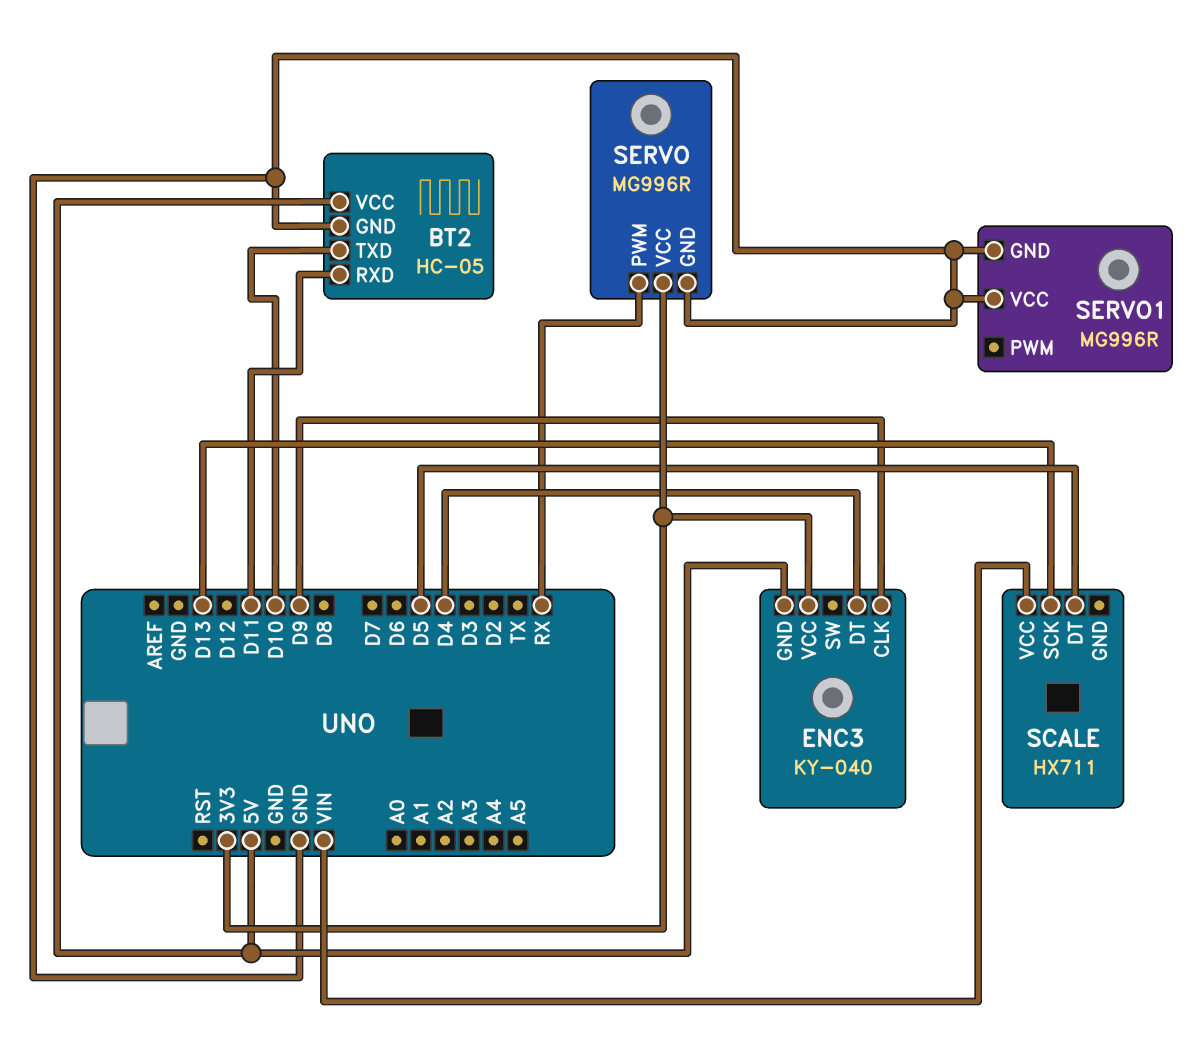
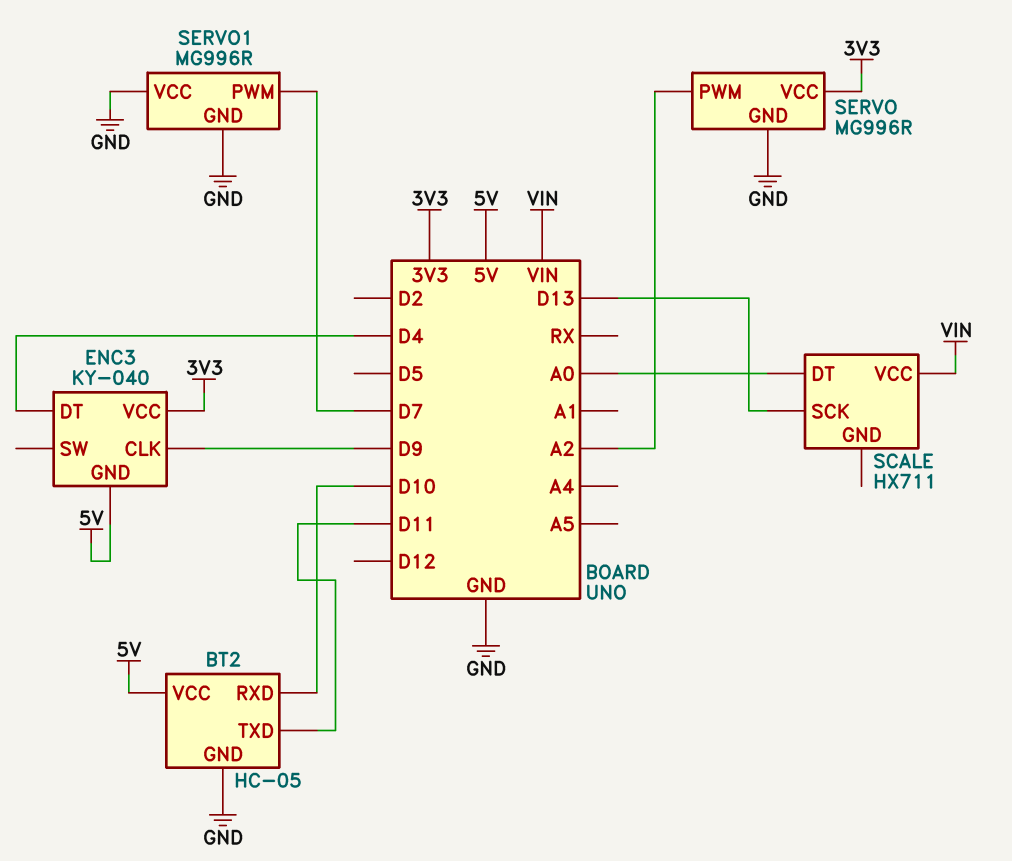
BT2 pin RXD: D11 -> D10
BT2 pin TXD: D10 -> D11
SCALE pin DT: D5 -> A0
SERVO pin PWM: RX -> A2
SERVO1 pin PWM: none -> D7

